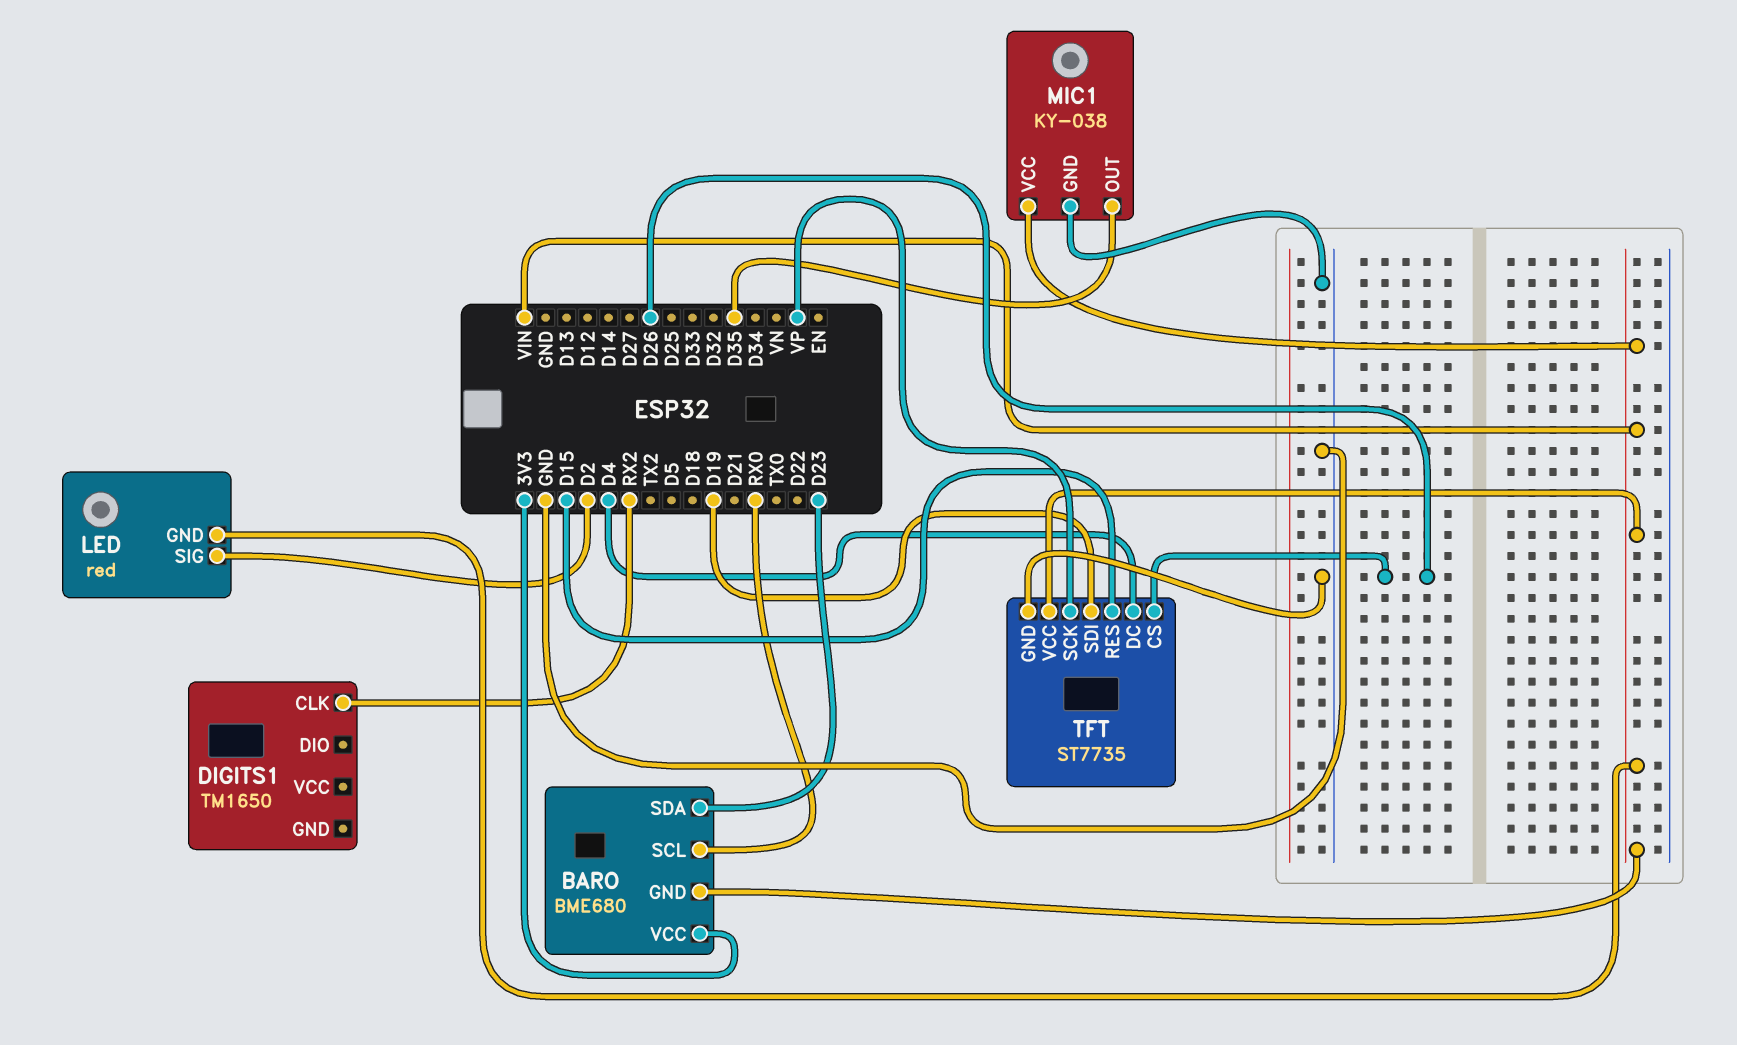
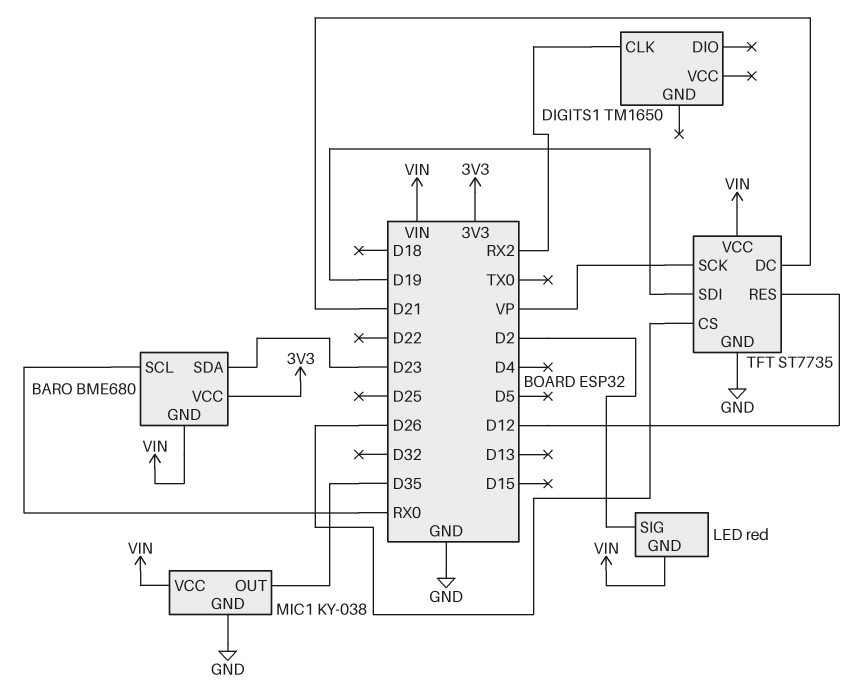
TFT pin DC: D4 -> D21
TFT pin RES: D15 -> D12

